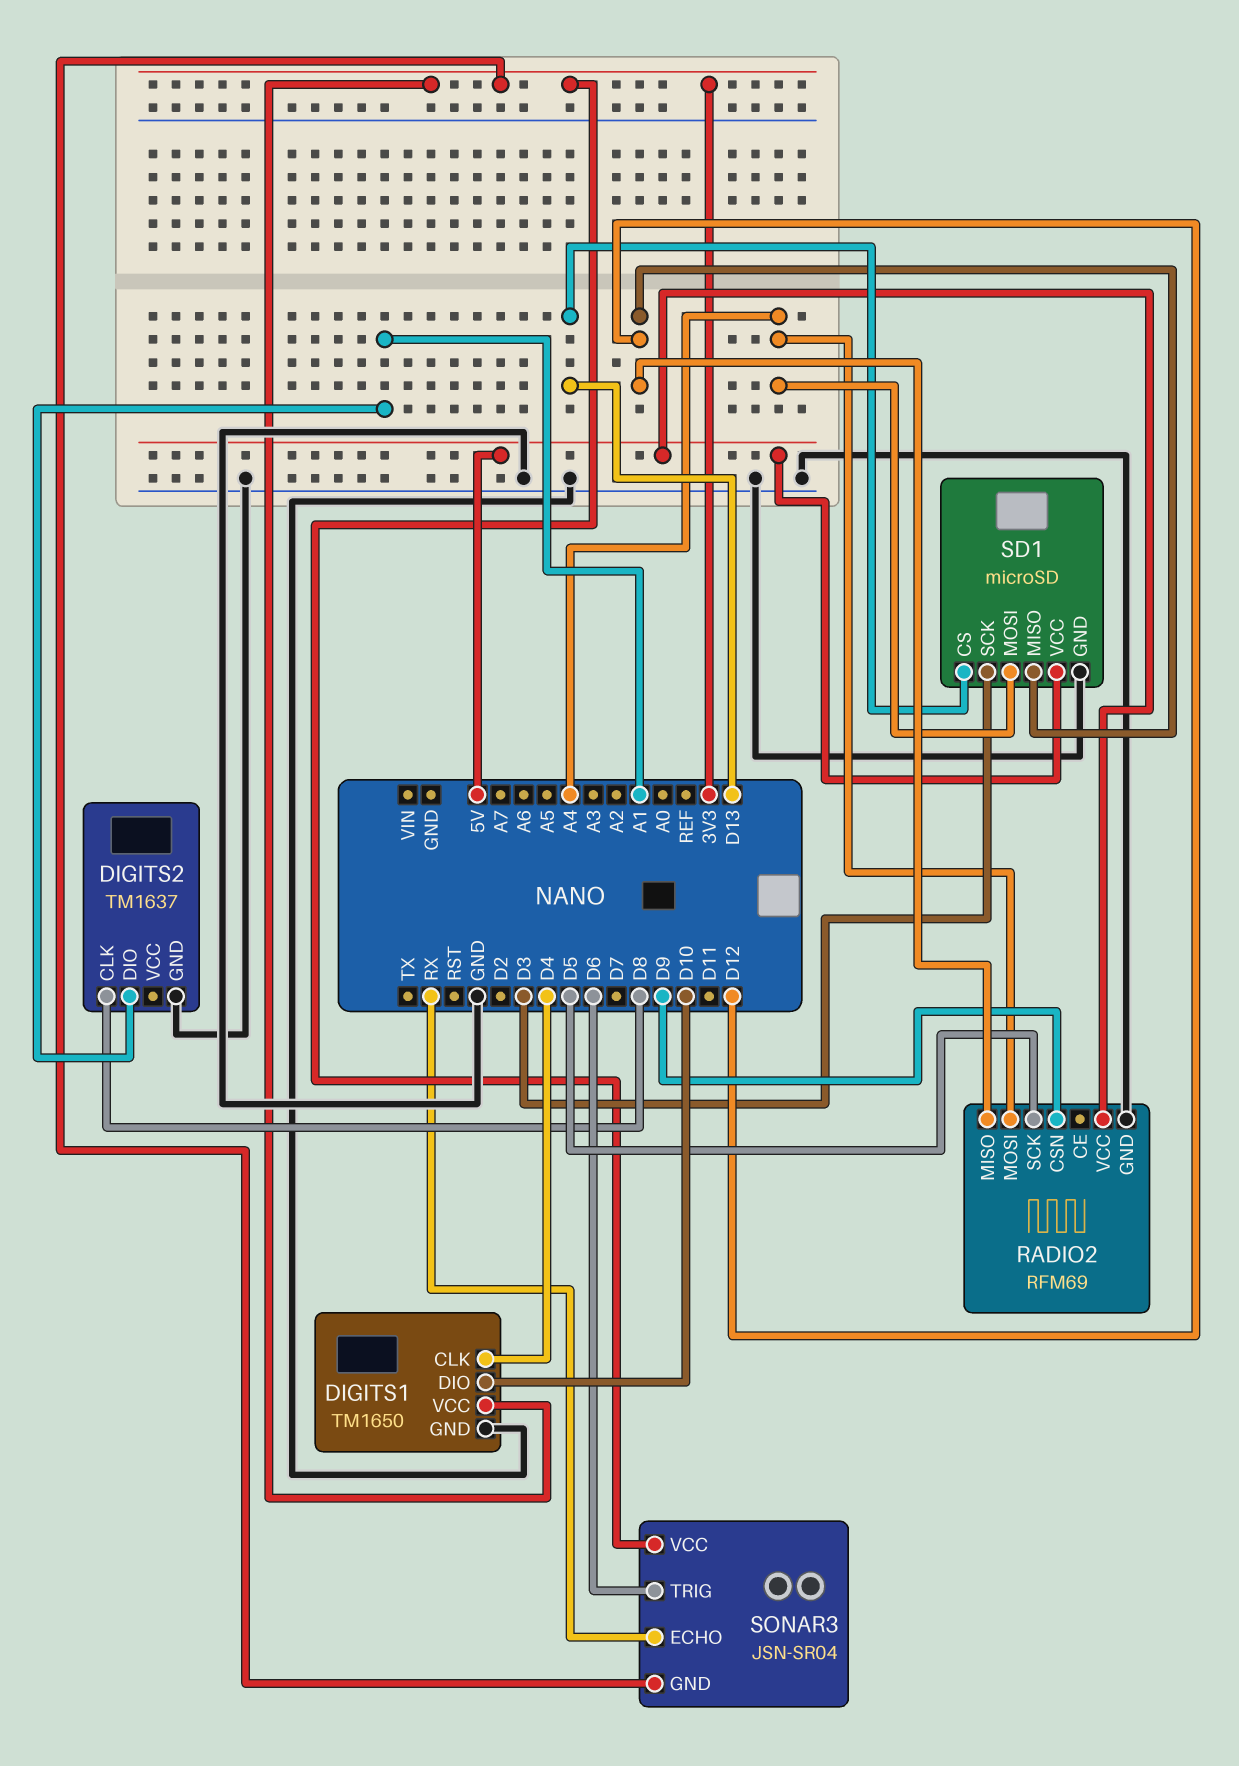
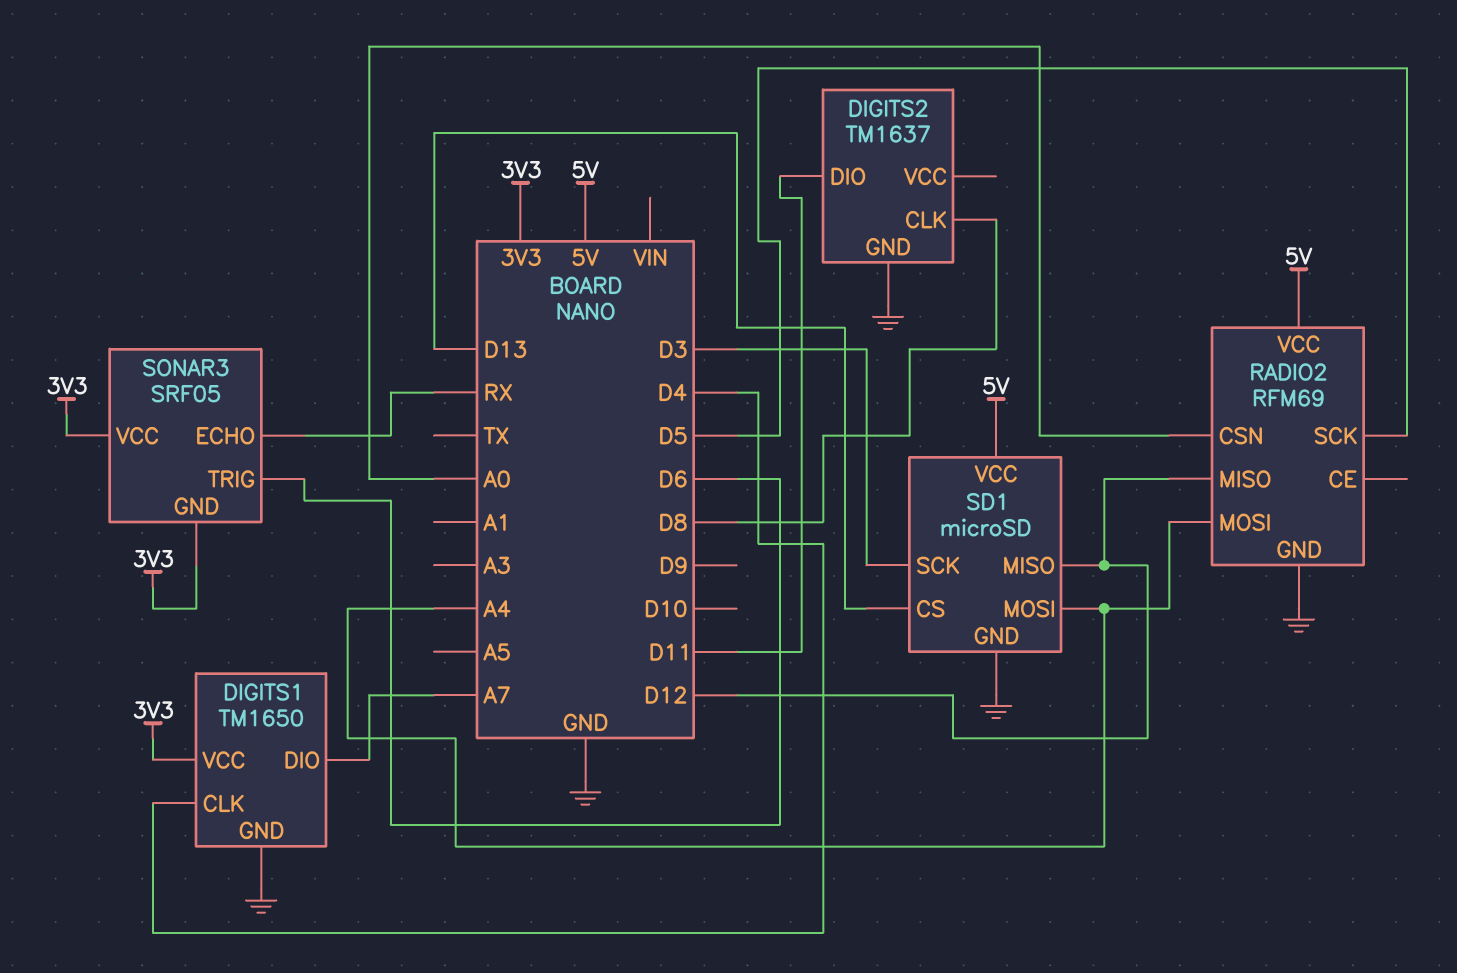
DIGITS1 pin DIO: D10 -> A7
DIGITS2 pin DIO: A1 -> D11
RADIO2 pin CSN: D9 -> A0
SONAR3: JSN-SR04 -> SRF05

